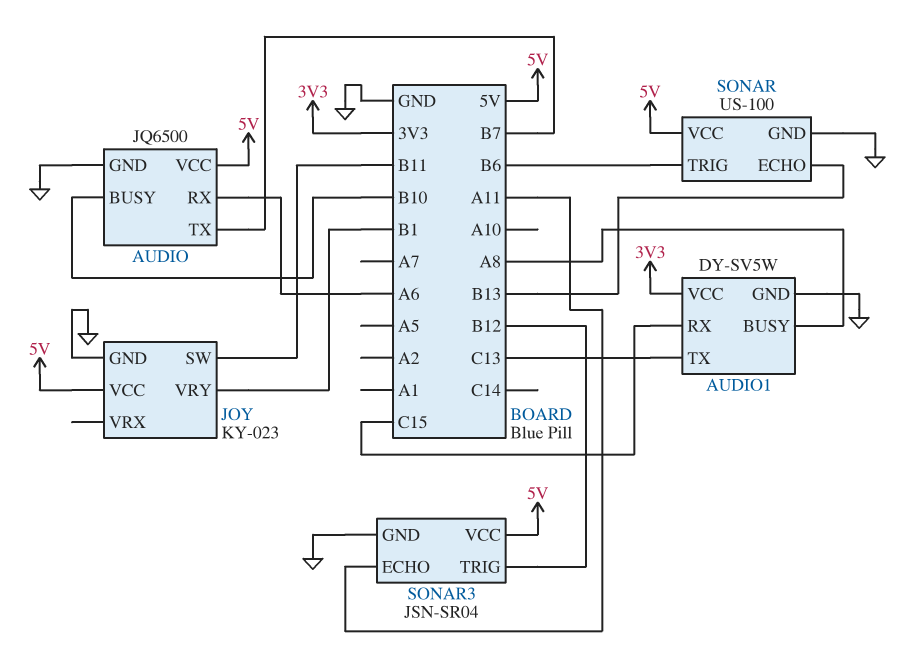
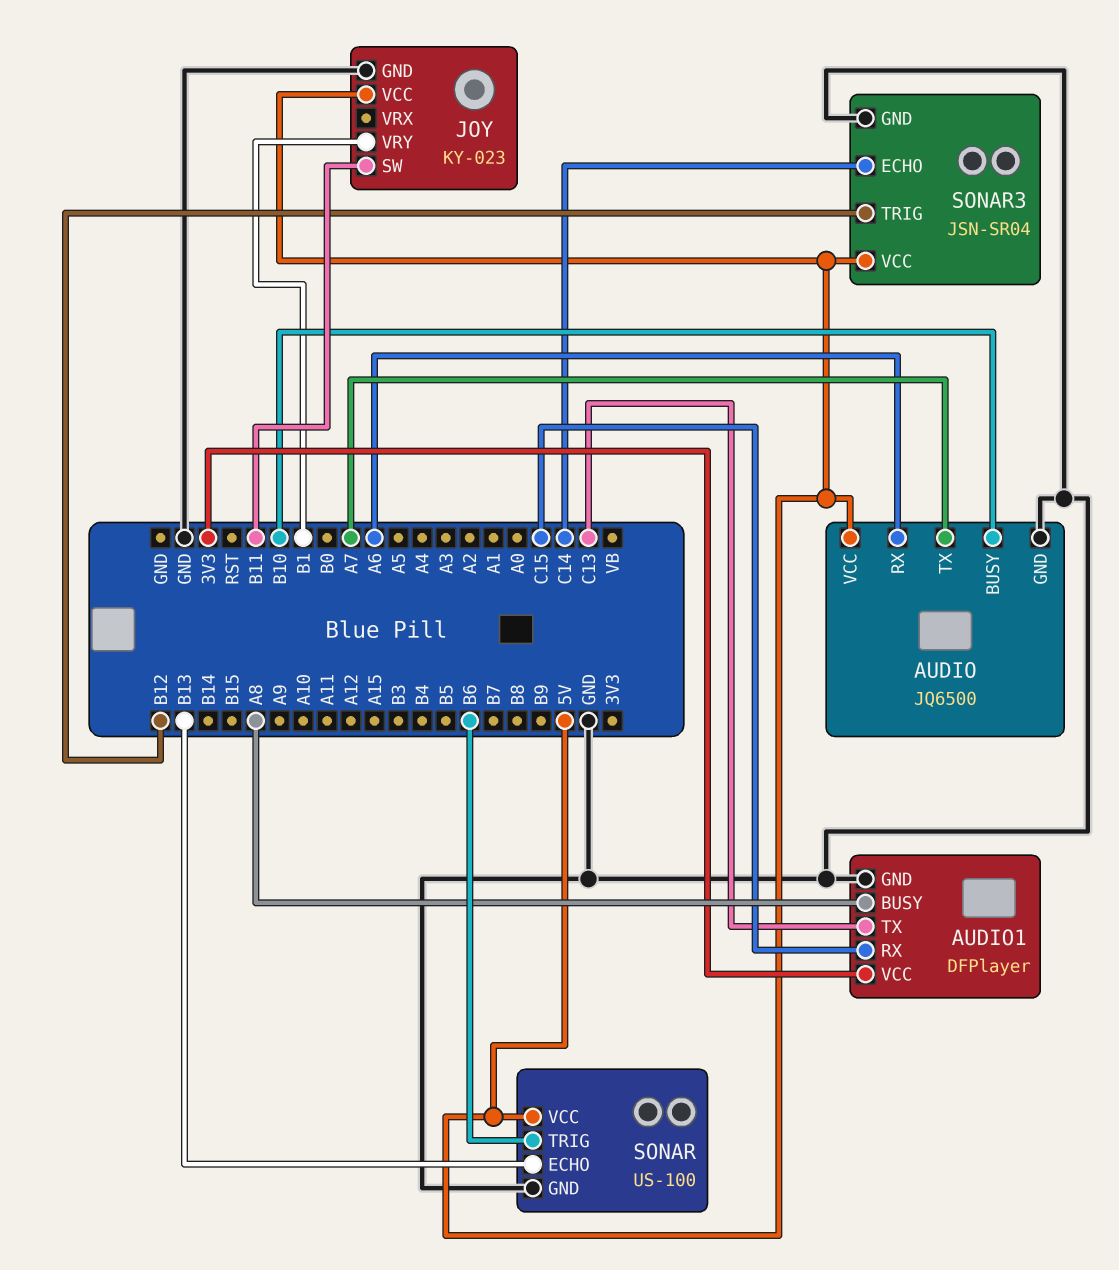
AUDIO pin TX: B7 -> A7
AUDIO1: DY-SV5W -> DFPlayer
SONAR3 pin ECHO: A11 -> C14

